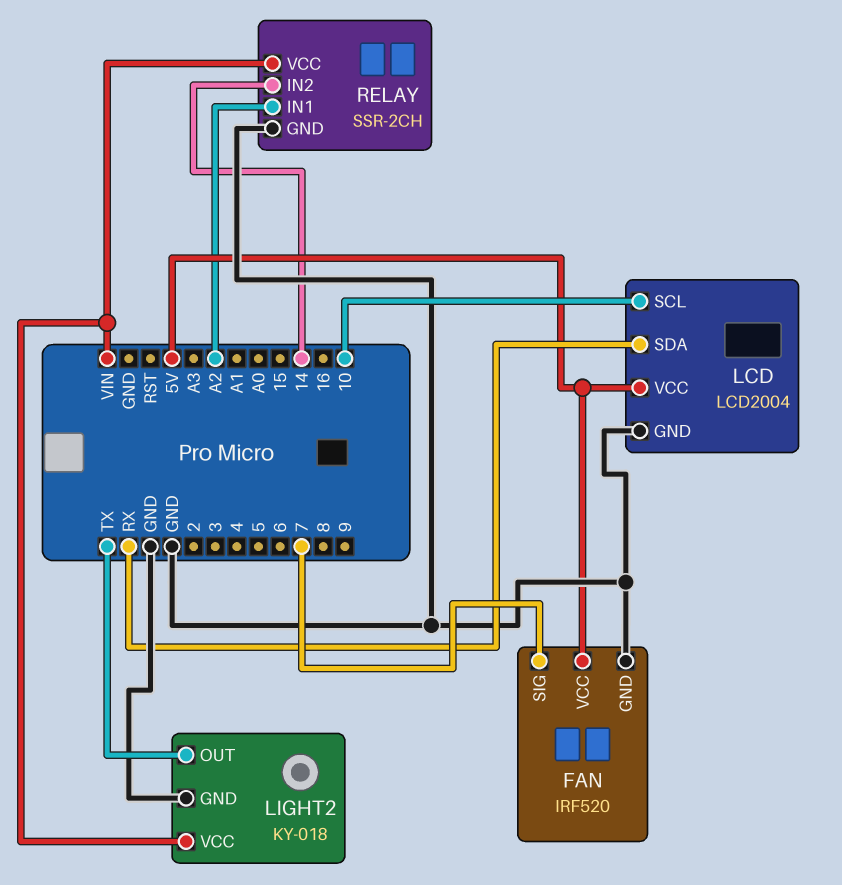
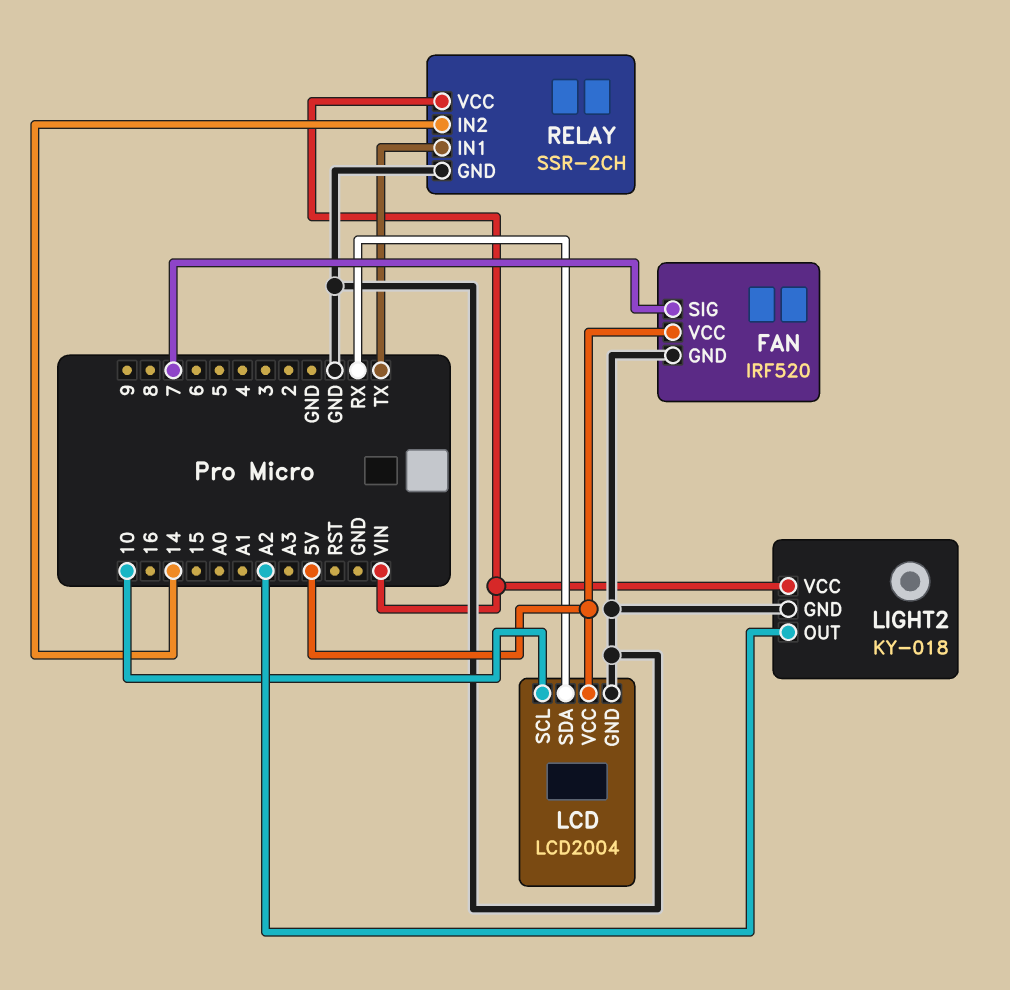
LIGHT2 pin OUT: TX -> A2
RELAY pin IN1: A2 -> TX

